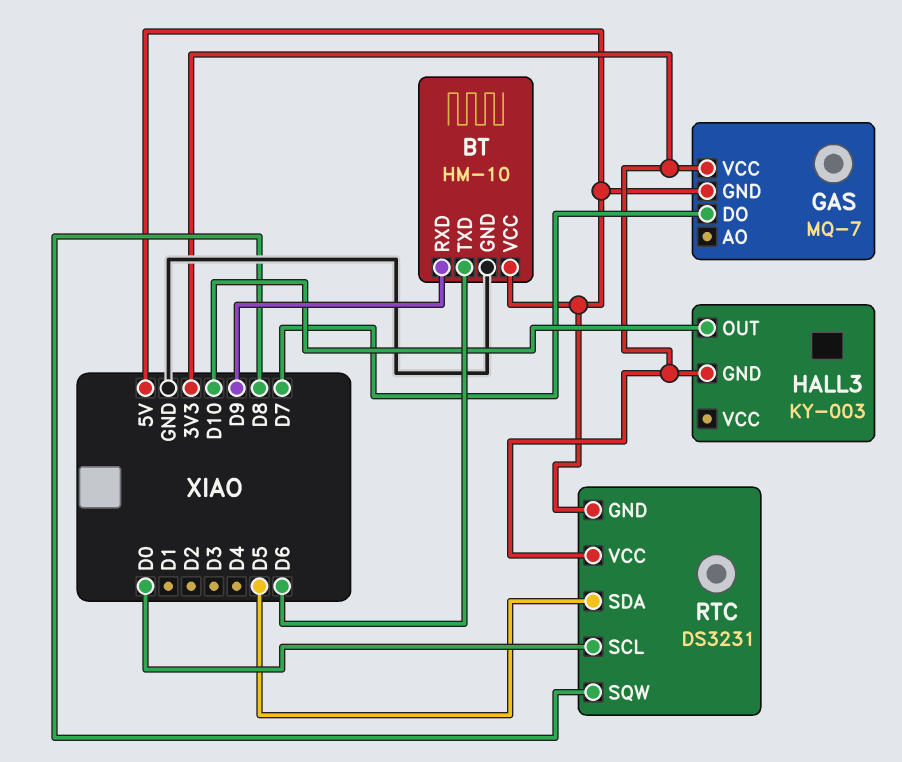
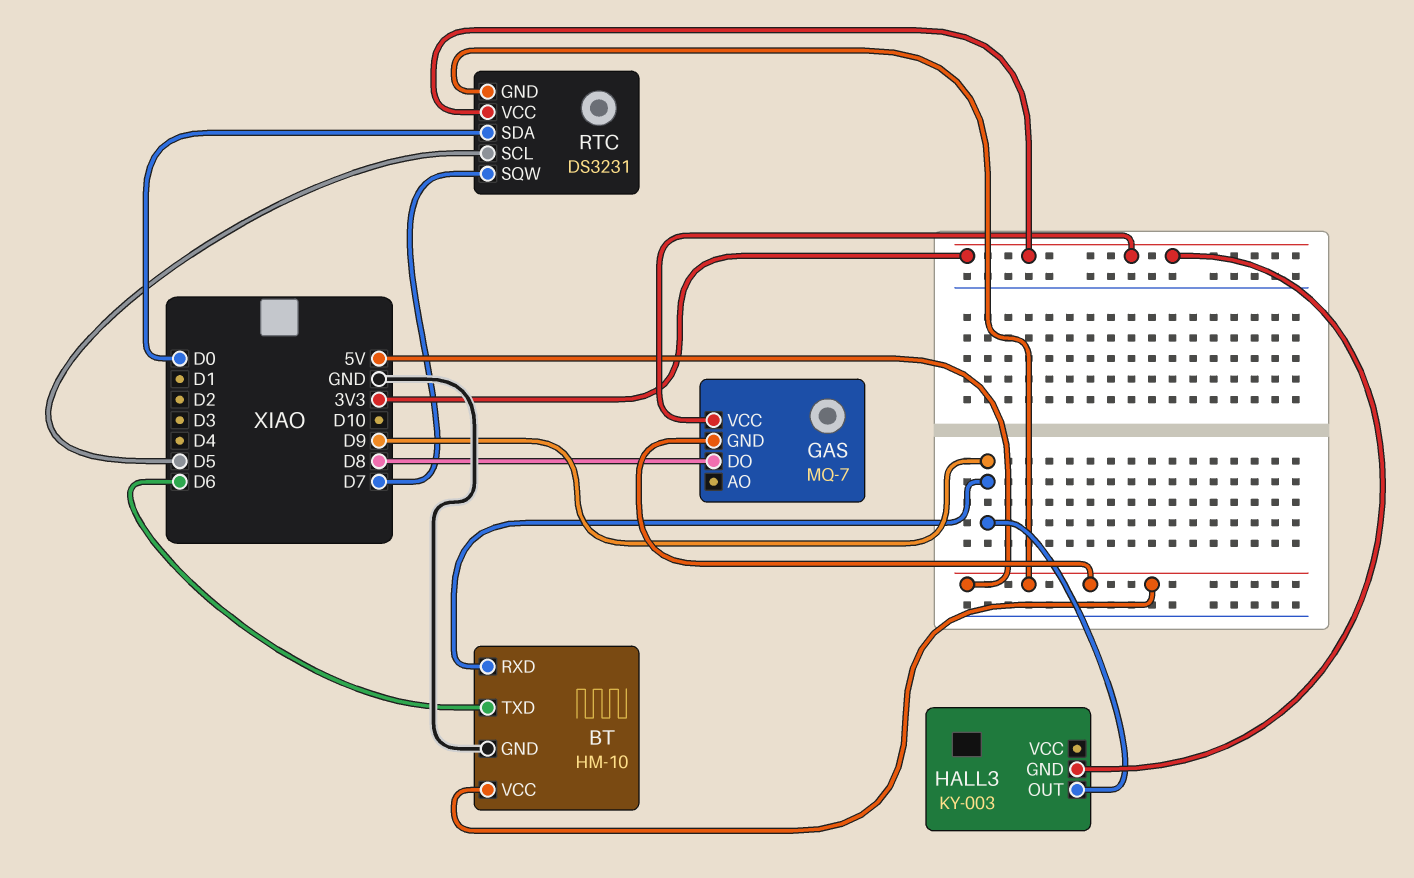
GAS pin DO: D7 -> D8
HALL3 pin OUT: D10 -> D9
RTC pin SCL: D0 -> D5
RTC pin SDA: D5 -> D0
RTC pin SQW: D8 -> D7

